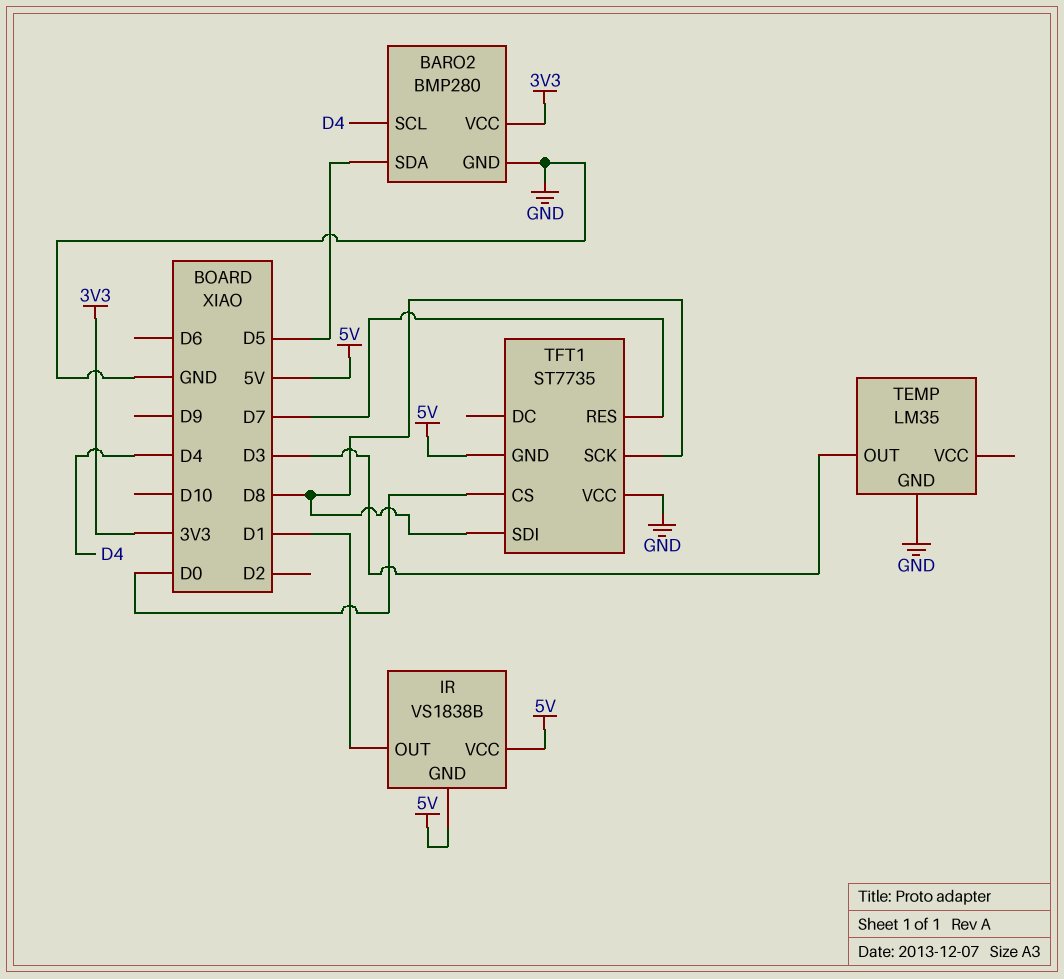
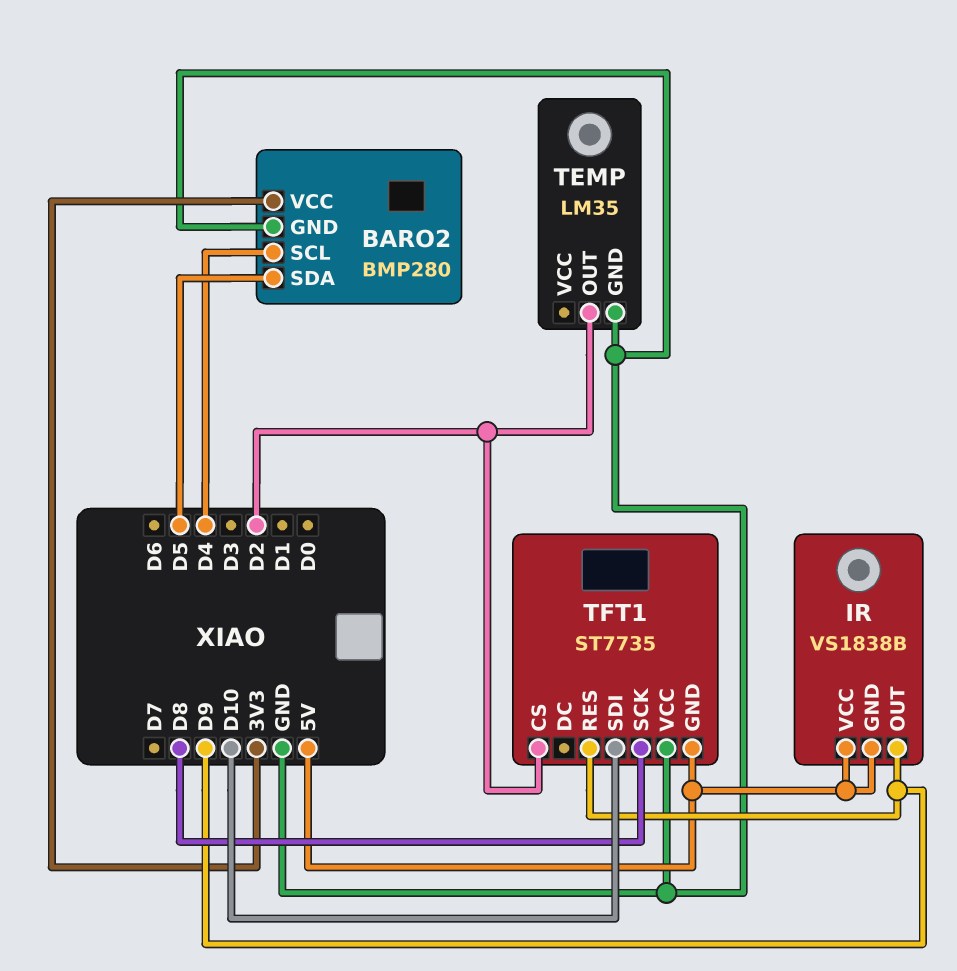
IR pin OUT: D1 -> D9
TEMP pin OUT: D3 -> D2
TFT1 pin CS: D0 -> D2
TFT1 pin RES: D7 -> D9
TFT1 pin SDI: D8 -> D10

